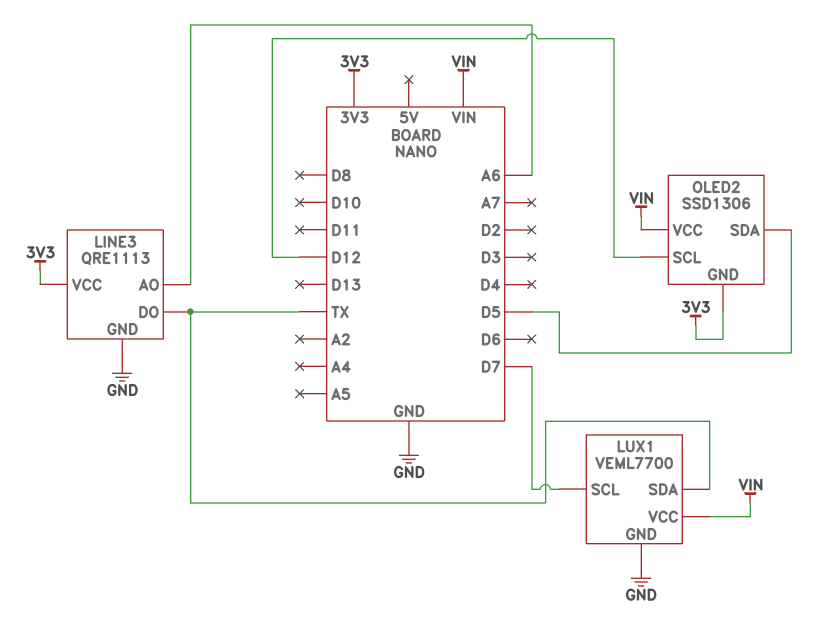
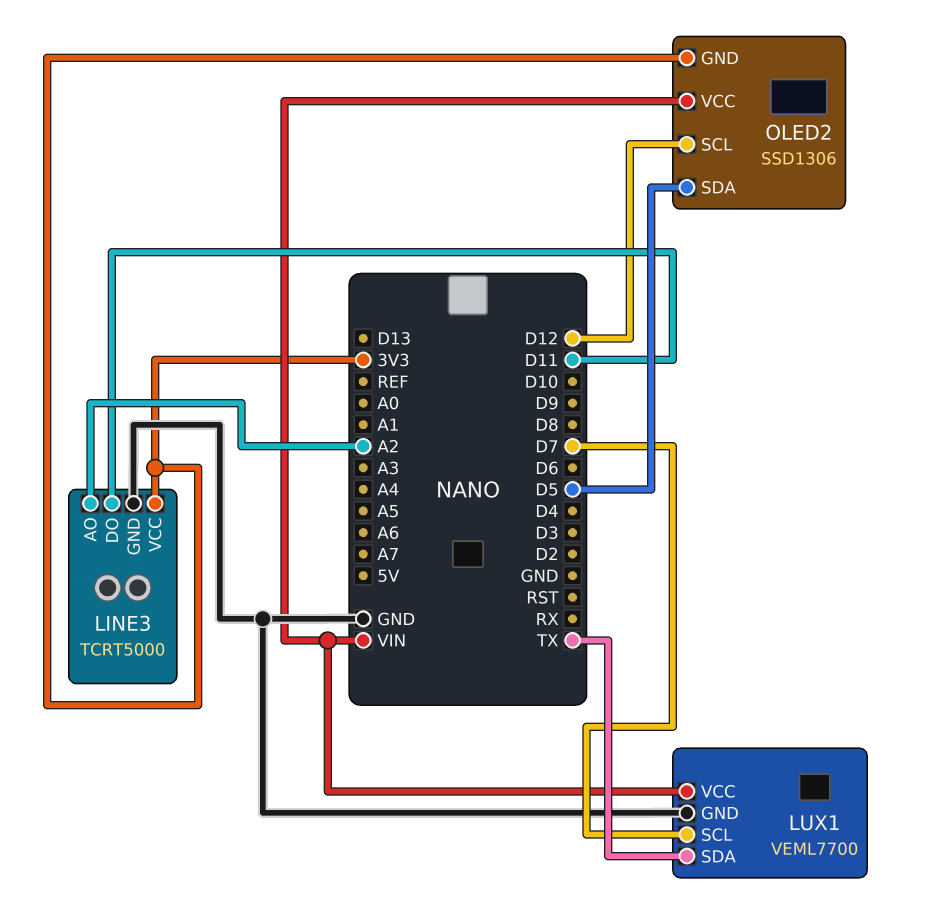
LINE3: QRE1113 -> TCRT5000
LINE3 pin AO: A6 -> A2
LINE3 pin DO: TX -> D11

